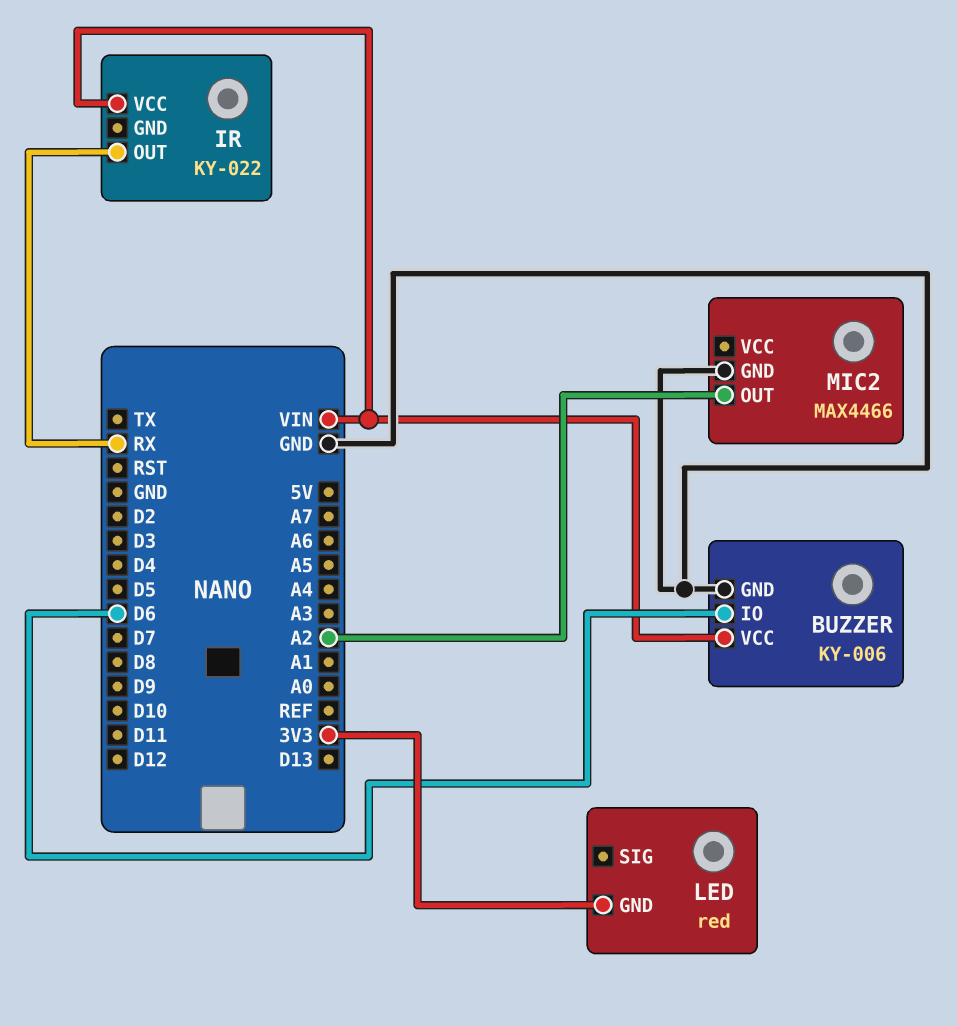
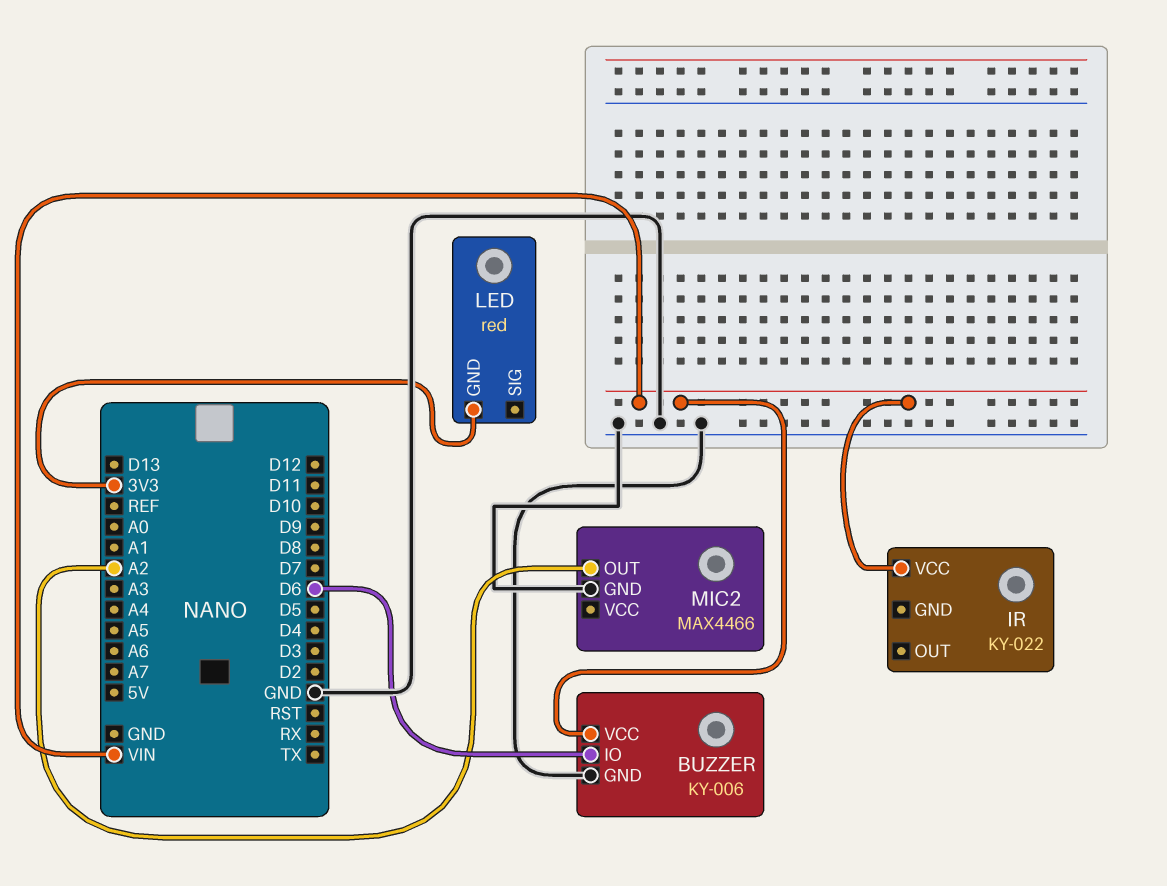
IR pin OUT: RX -> none

